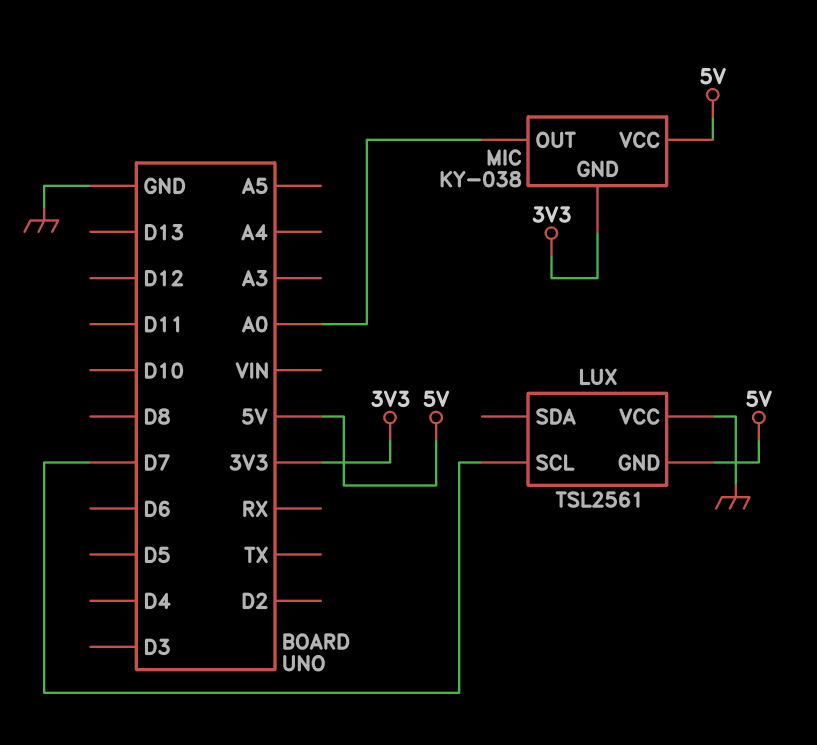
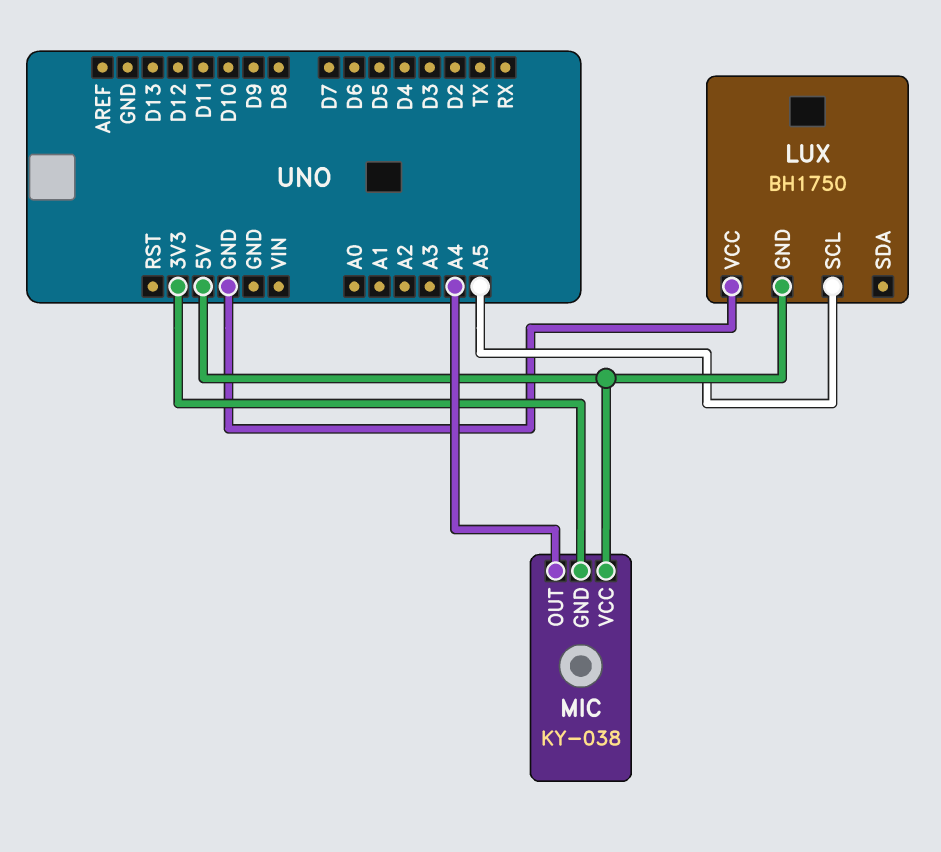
LUX: TSL2561 -> BH1750
LUX pin SCL: D7 -> A5
MIC pin OUT: A0 -> A4

